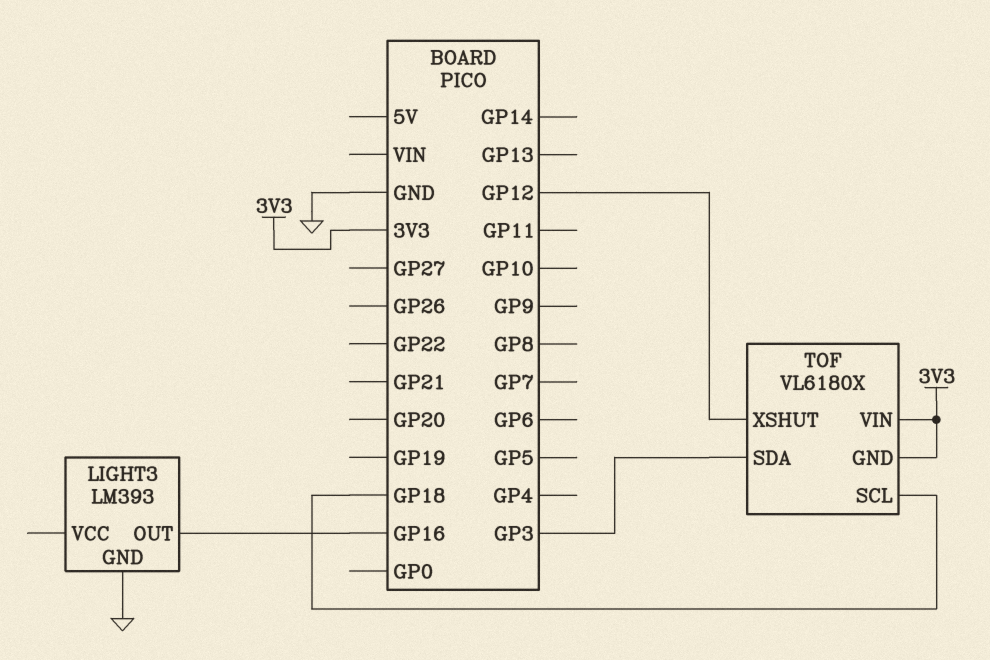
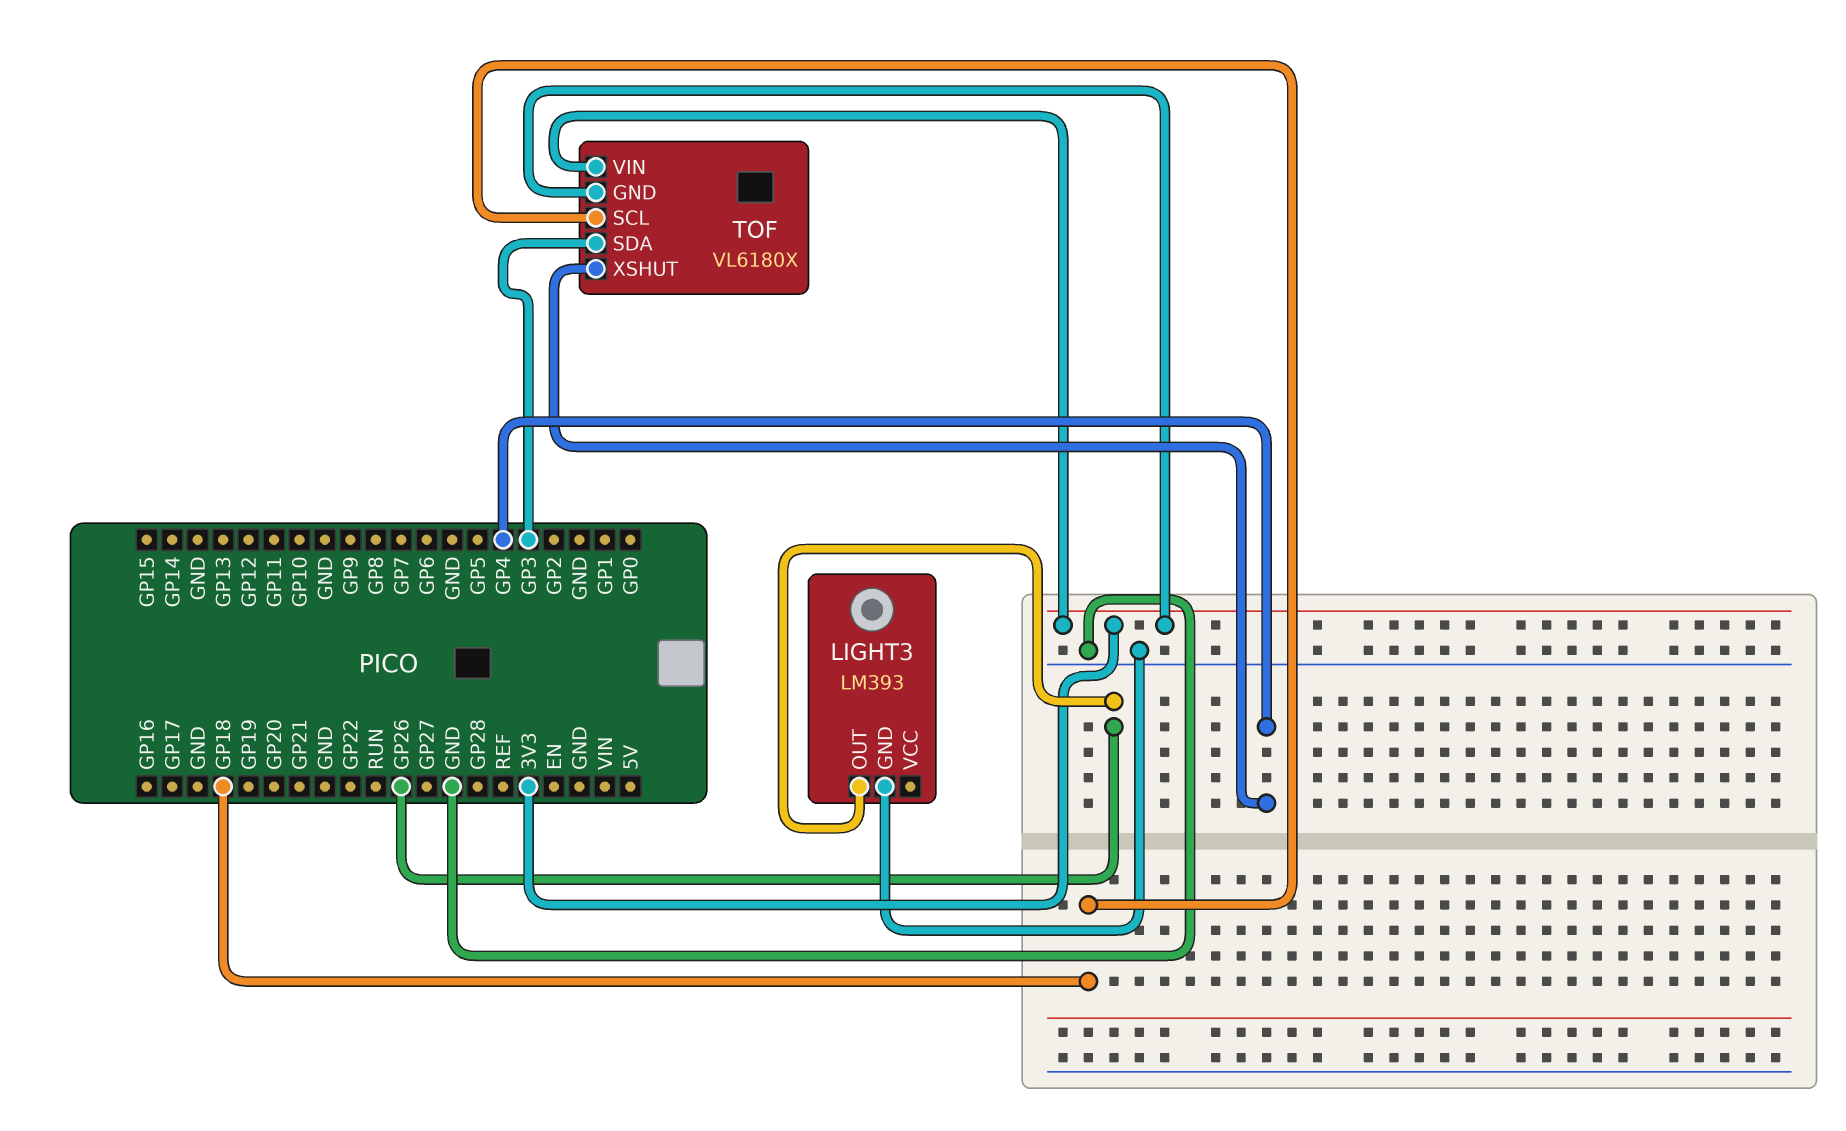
LIGHT3 pin OUT: GP16 -> GP26
TOF pin XSHUT: GP12 -> GP4

